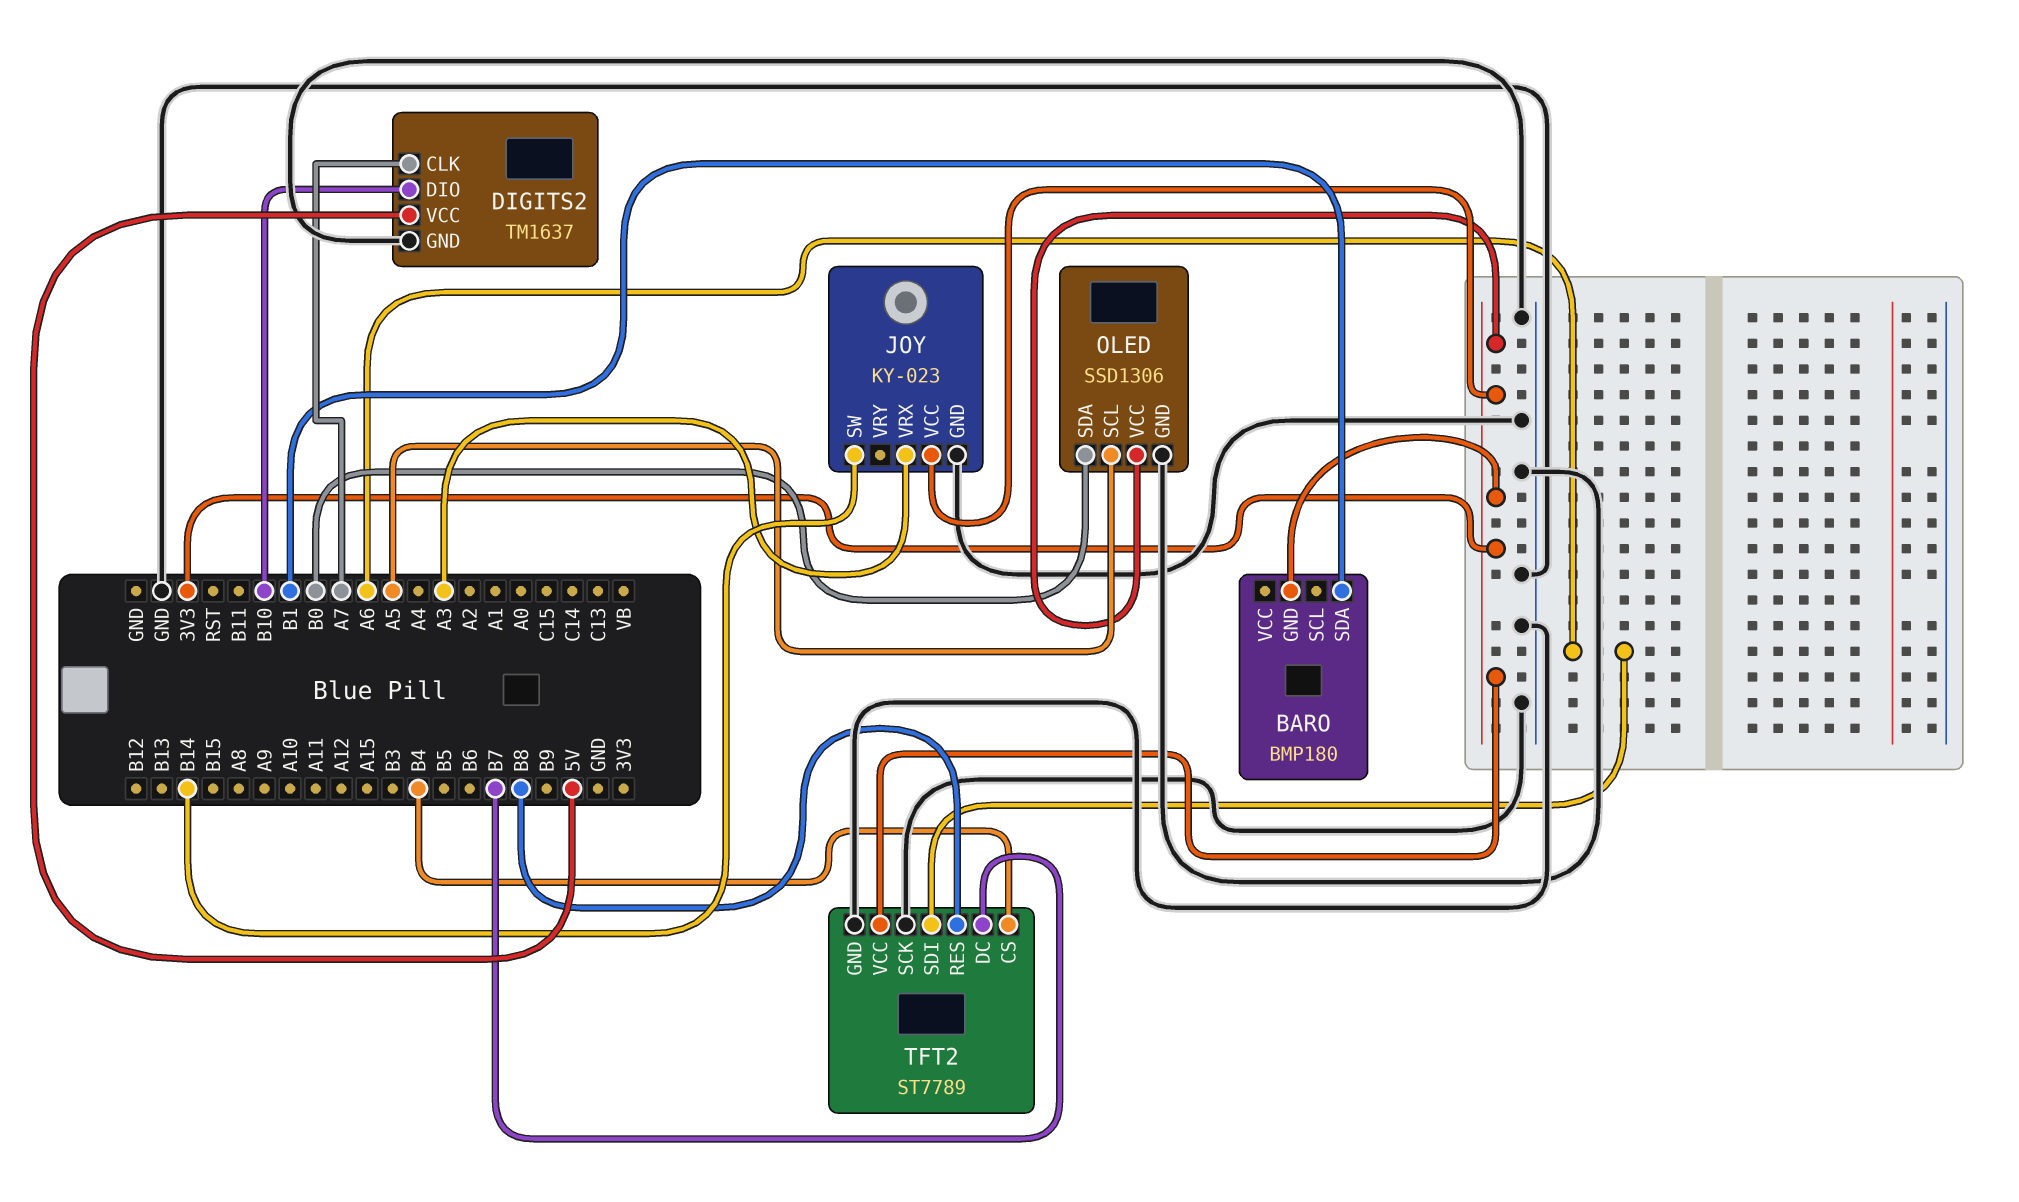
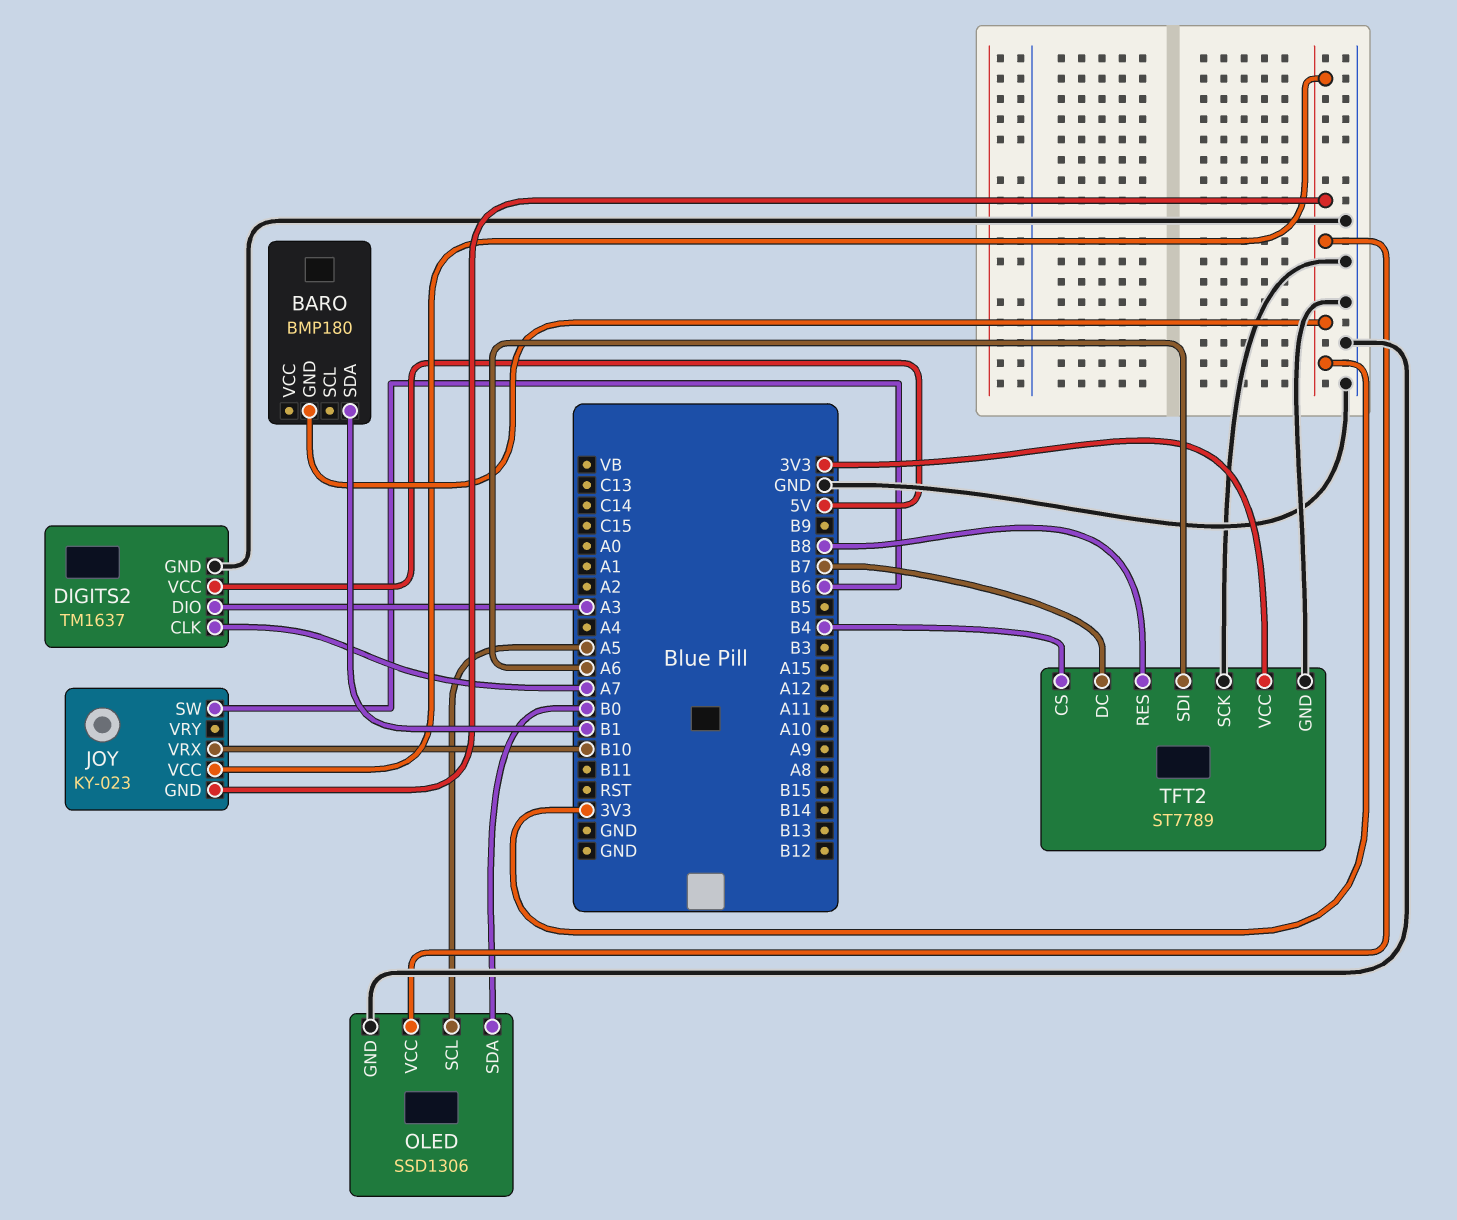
DIGITS2 pin DIO: B10 -> A3
JOY pin GND: GND -> 3V3
JOY pin SW: B14 -> B6
JOY pin VRX: A3 -> B10

